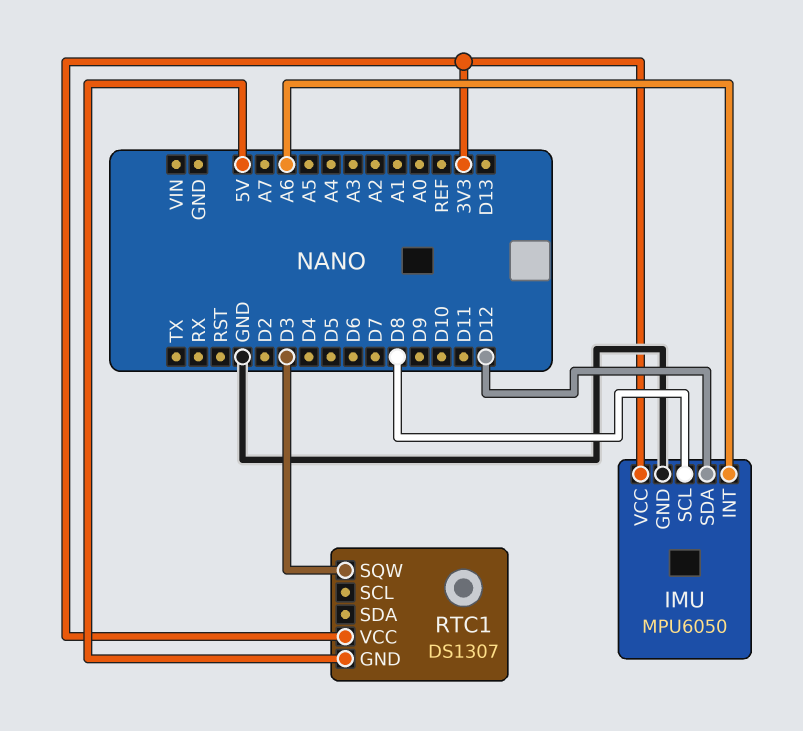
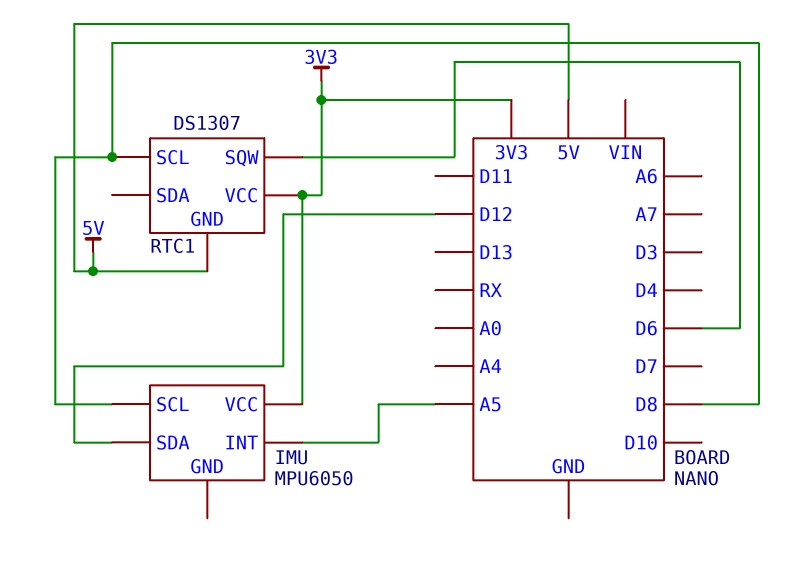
IMU pin GND: GND -> none
IMU pin INT: A6 -> A5
RTC1 pin SCL: none -> D8
RTC1 pin SQW: D3 -> D6

